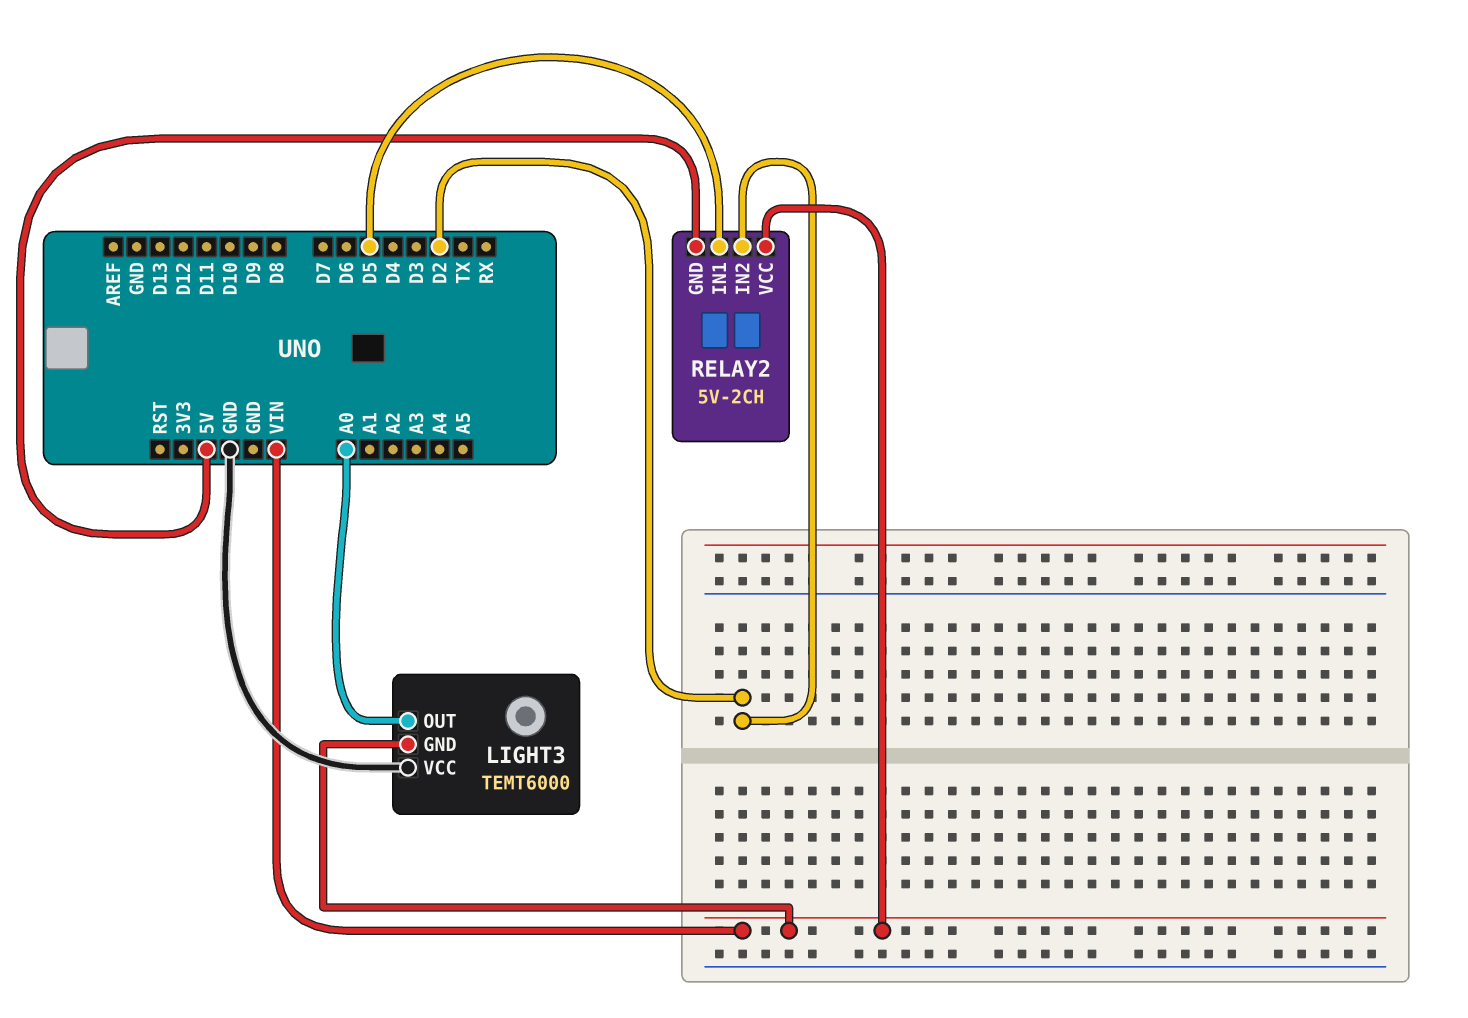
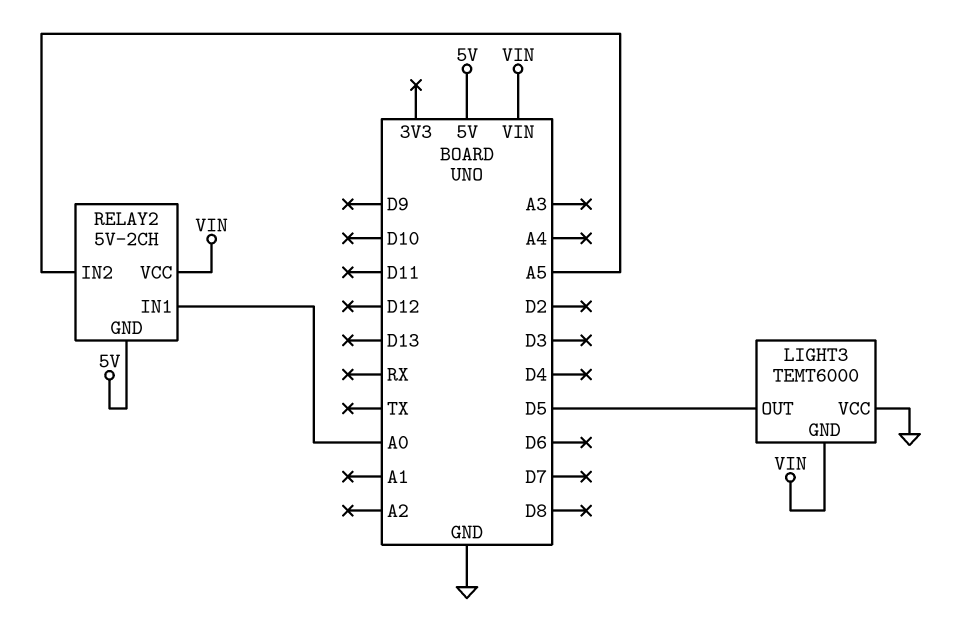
LIGHT3 pin OUT: A0 -> D5
RELAY2 pin IN1: D5 -> A0
RELAY2 pin IN2: D2 -> A5

